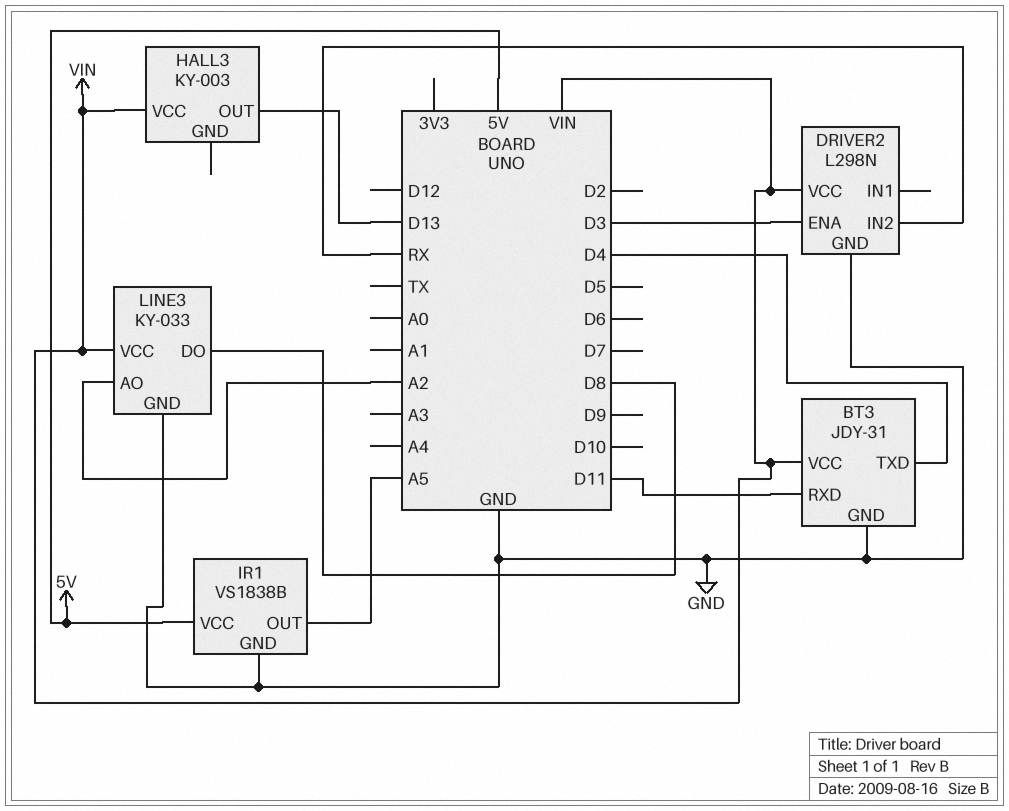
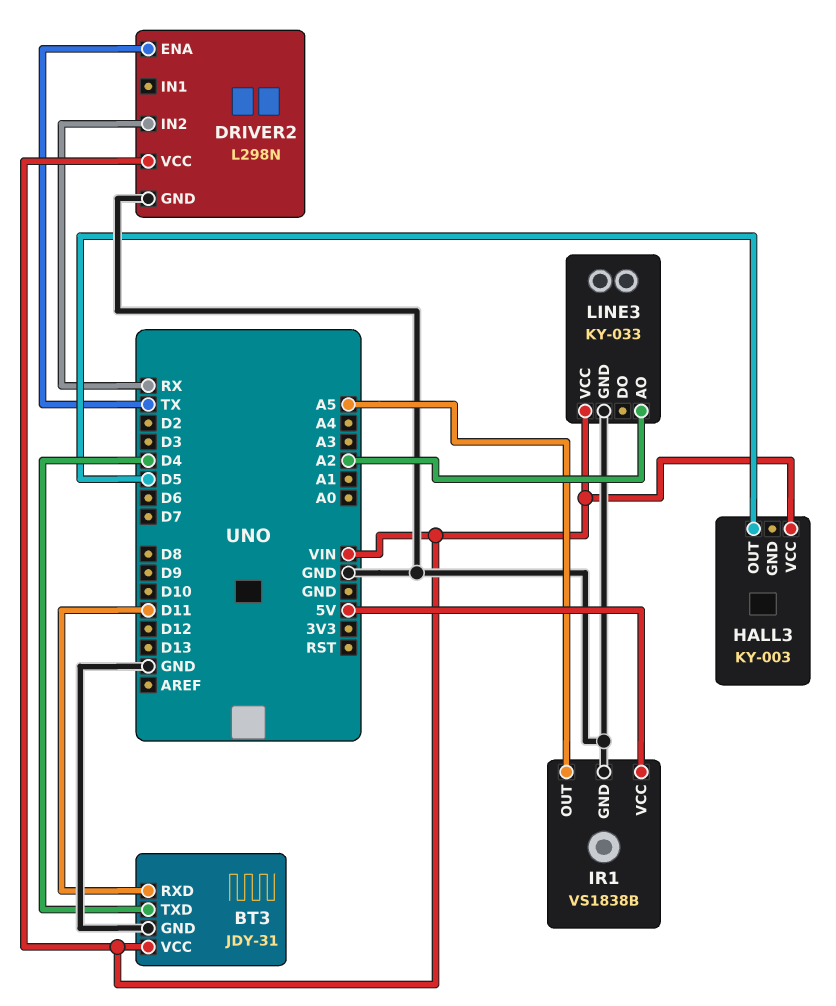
DRIVER2 pin ENA: D3 -> TX
HALL3 pin OUT: D13 -> D5
LINE3 pin DO: D8 -> none

